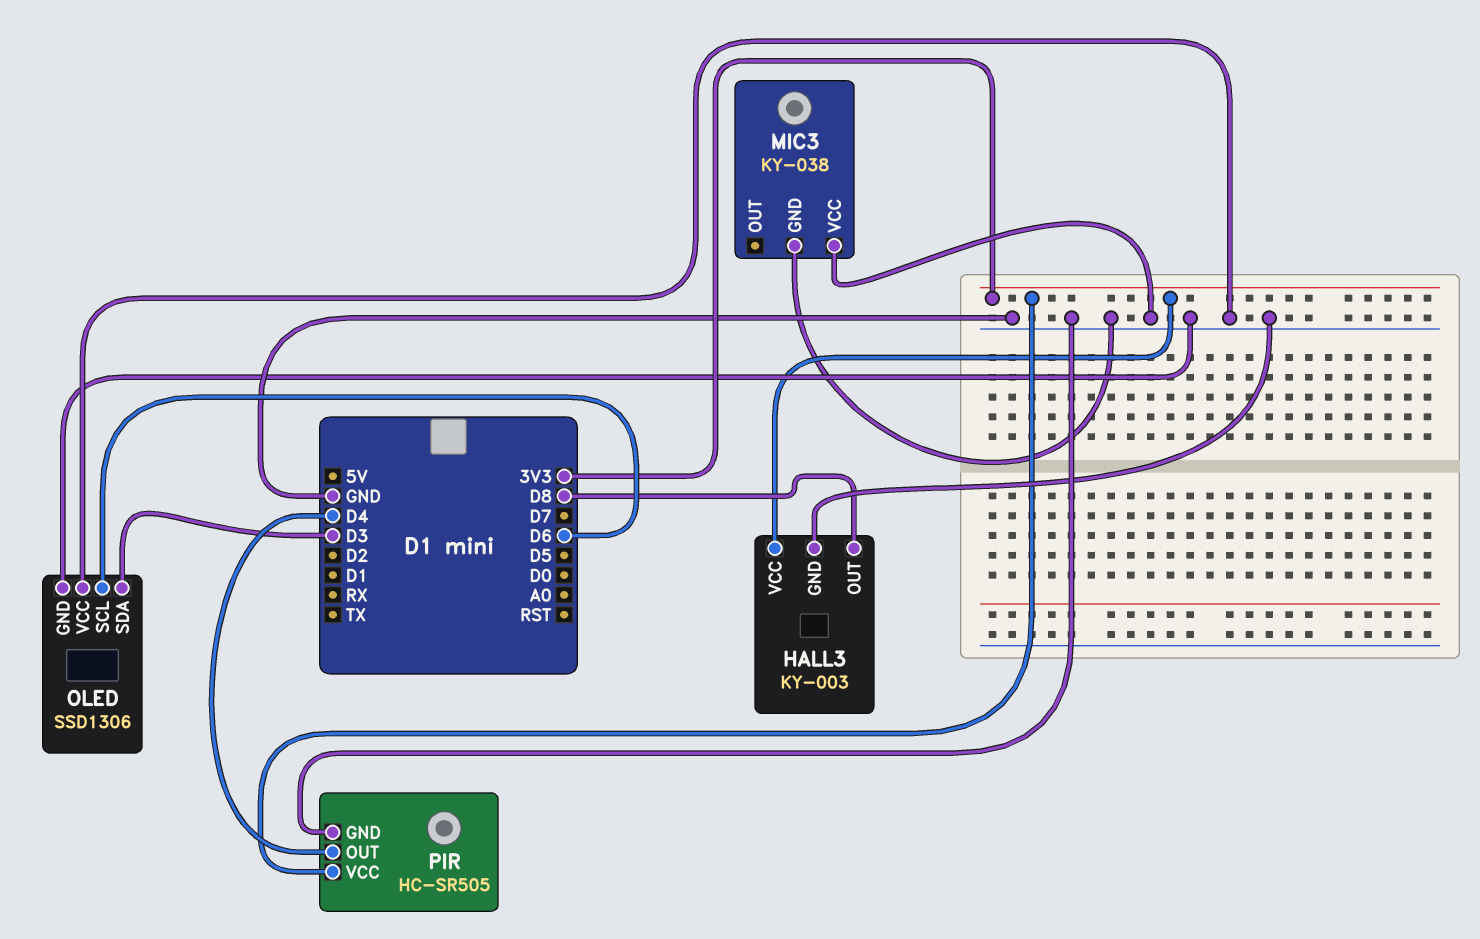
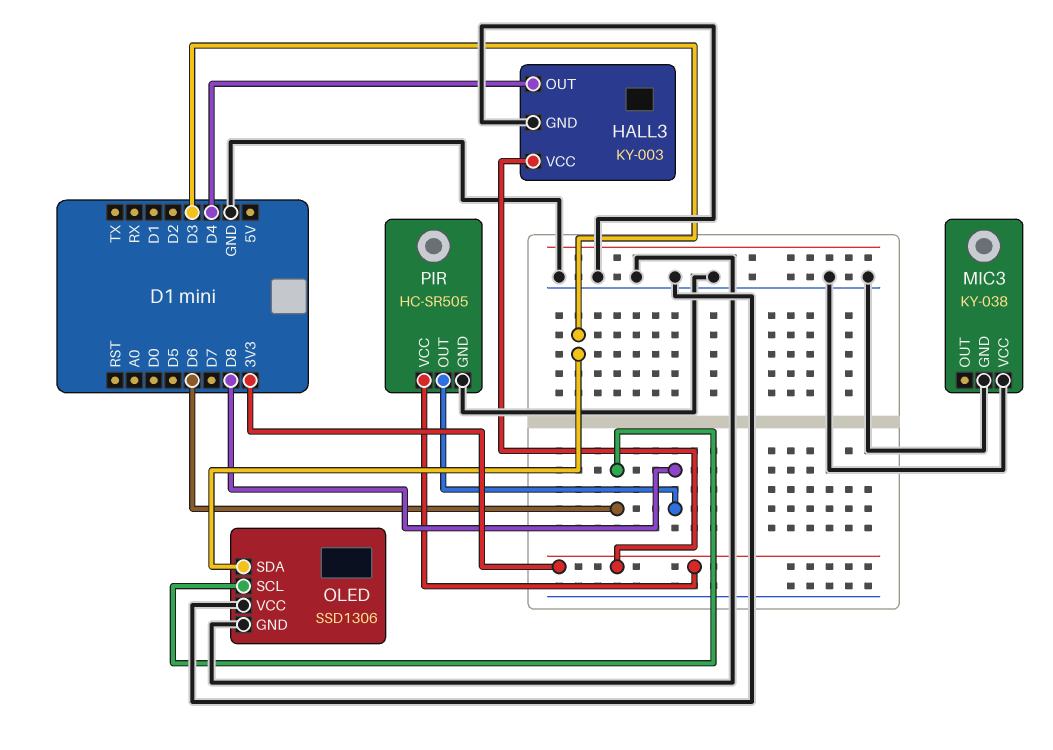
HALL3 pin OUT: D8 -> D4
PIR pin OUT: D4 -> D8

